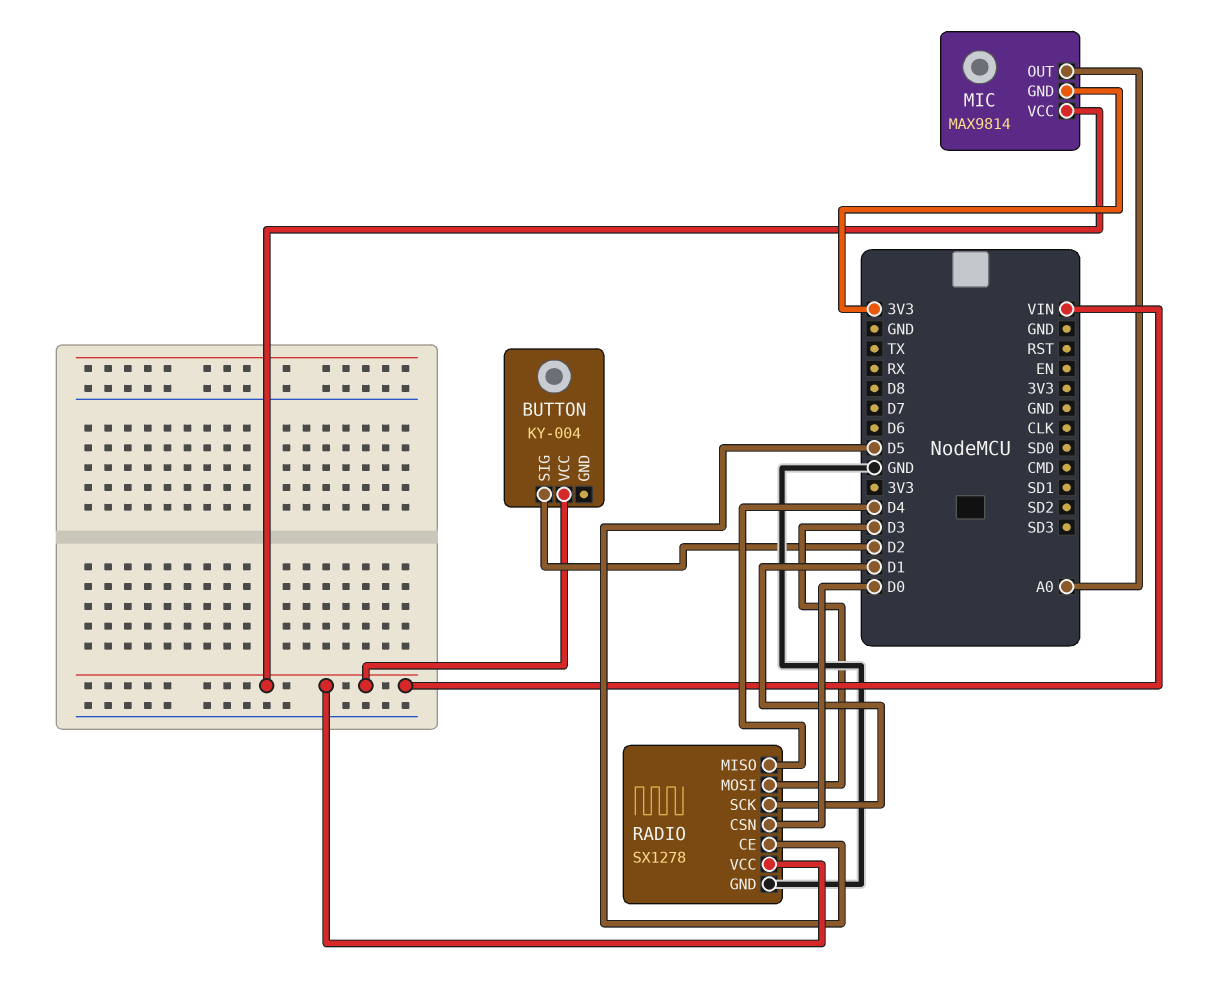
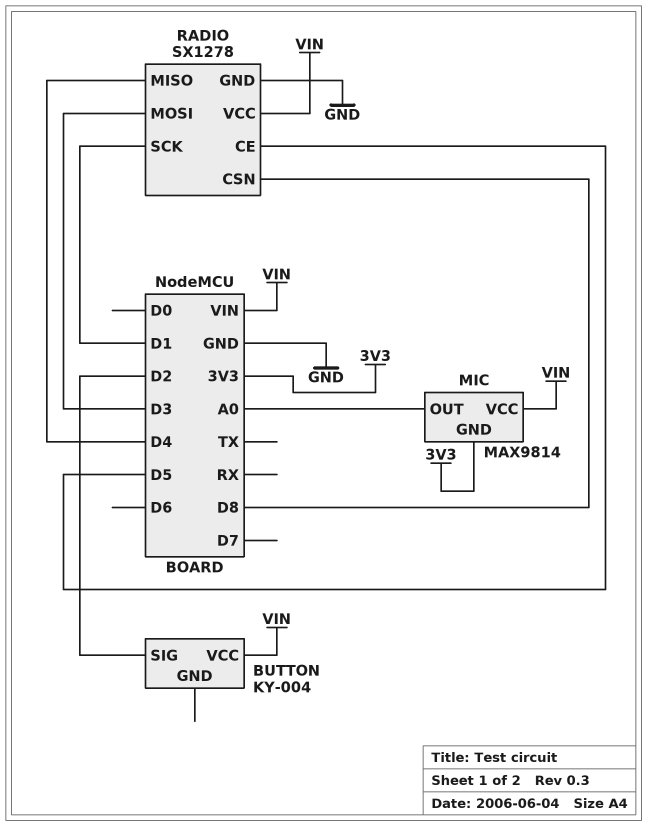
RADIO pin CSN: D0 -> D8

